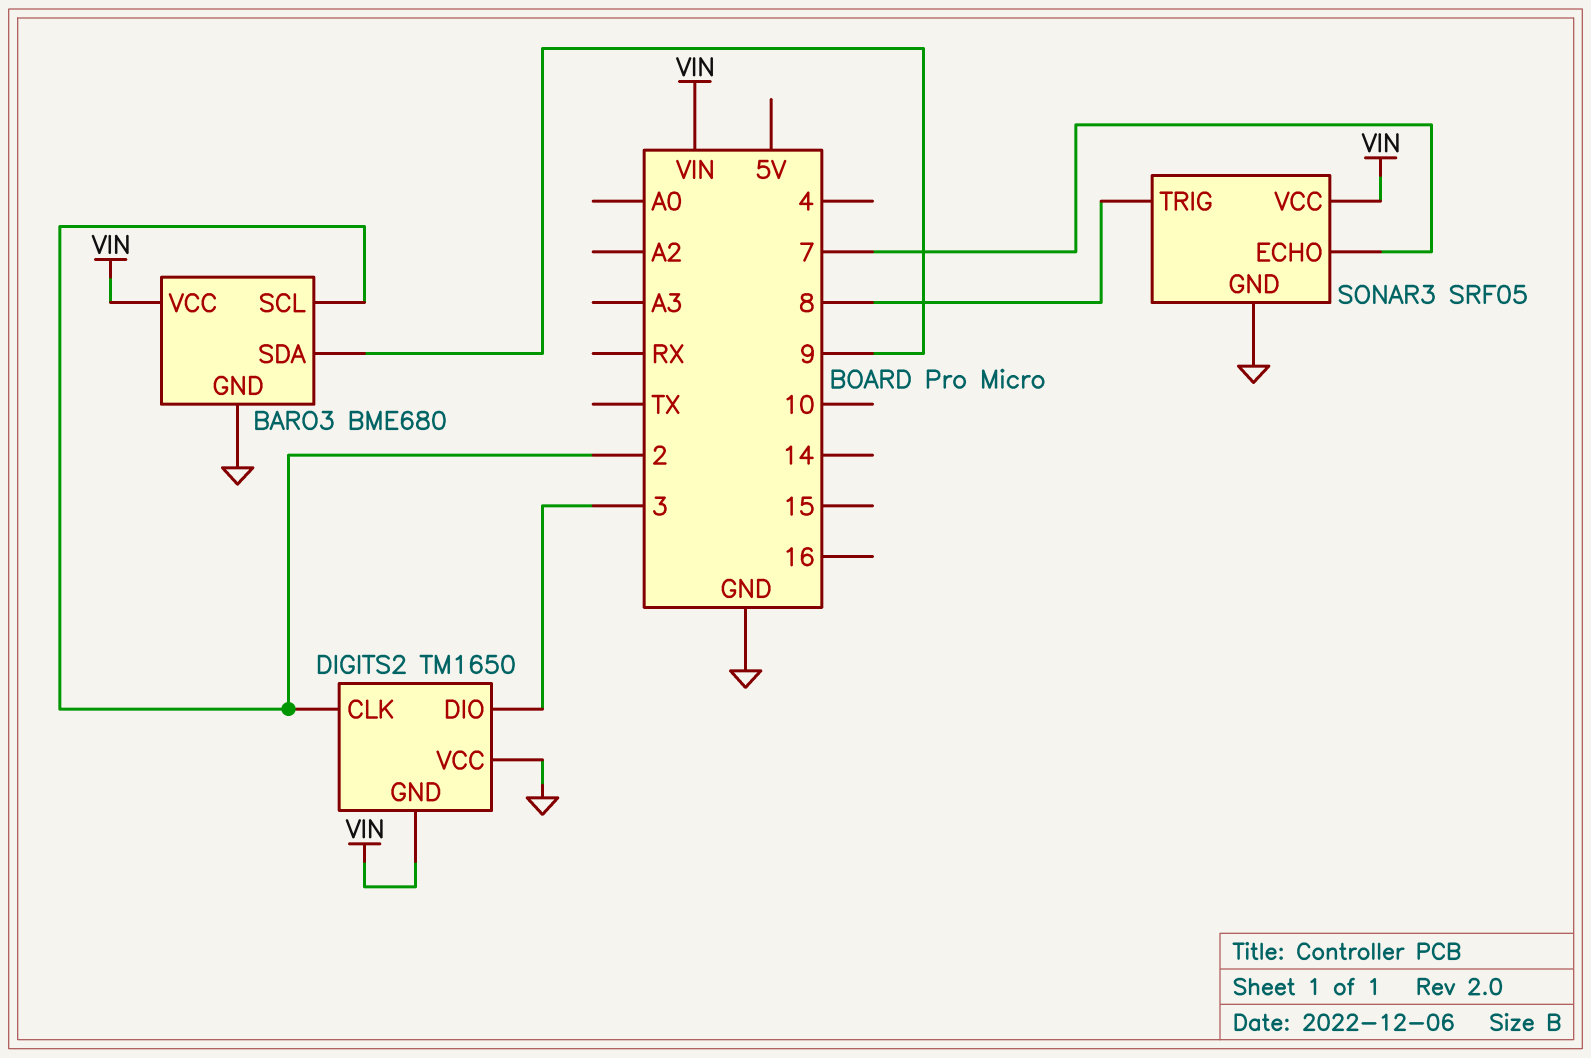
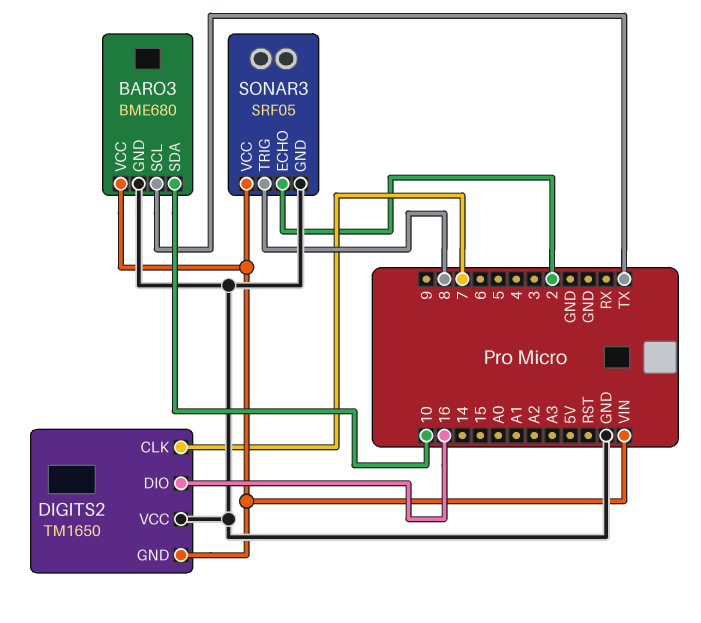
BARO3 pin SCL: 2 -> TX
BARO3 pin SDA: 9 -> 10
DIGITS2 pin CLK: 2 -> 7
DIGITS2 pin DIO: 3 -> 16
SONAR3 pin ECHO: 7 -> 2

